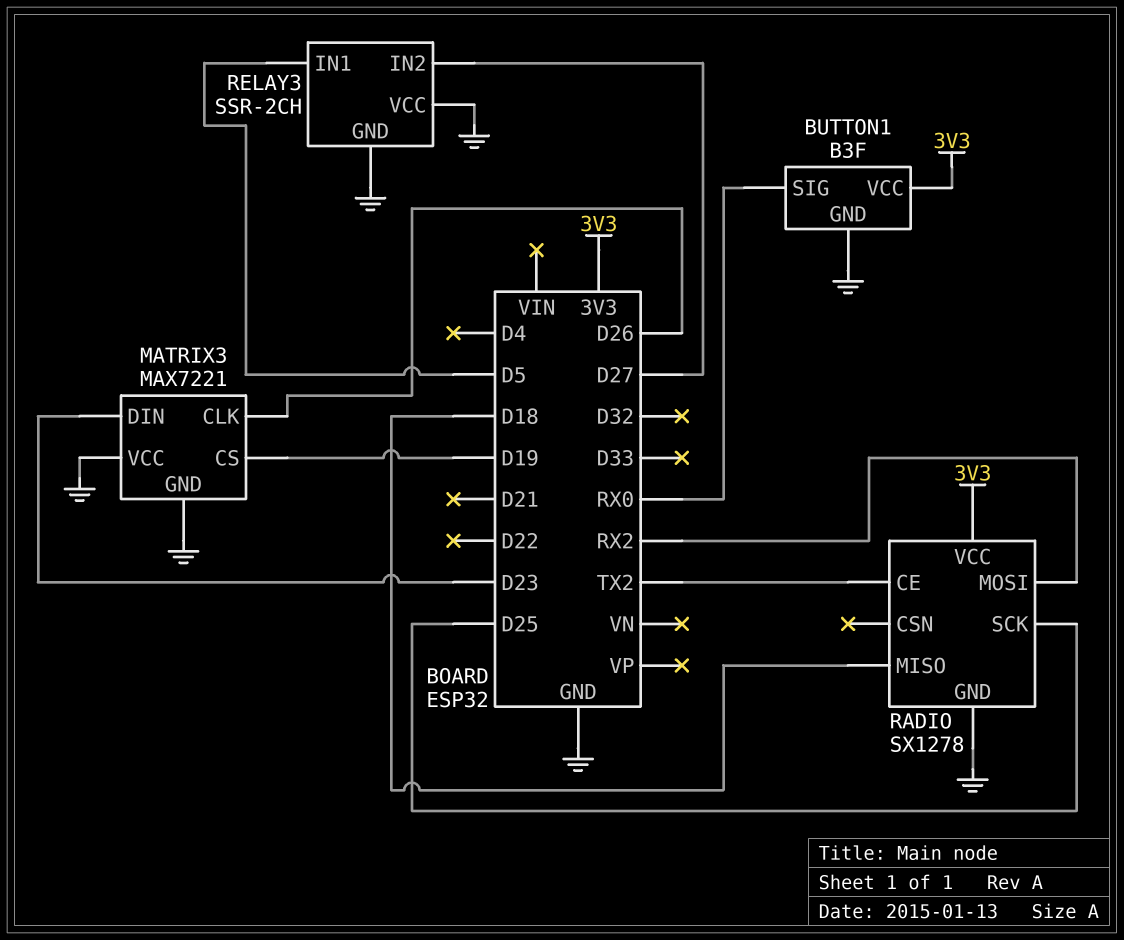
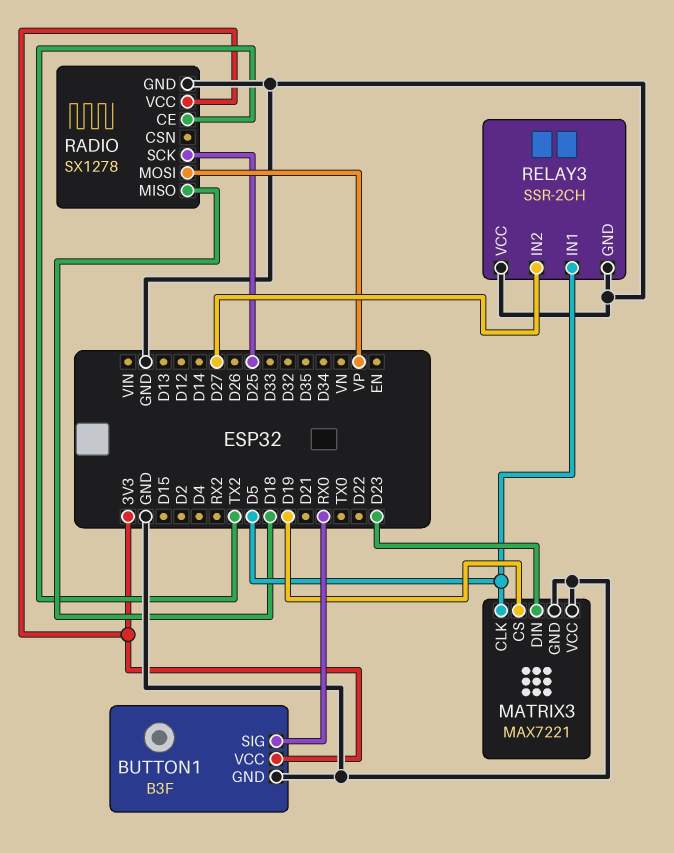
MATRIX3 pin CLK: D26 -> D5
RADIO pin MOSI: RX2 -> VP

